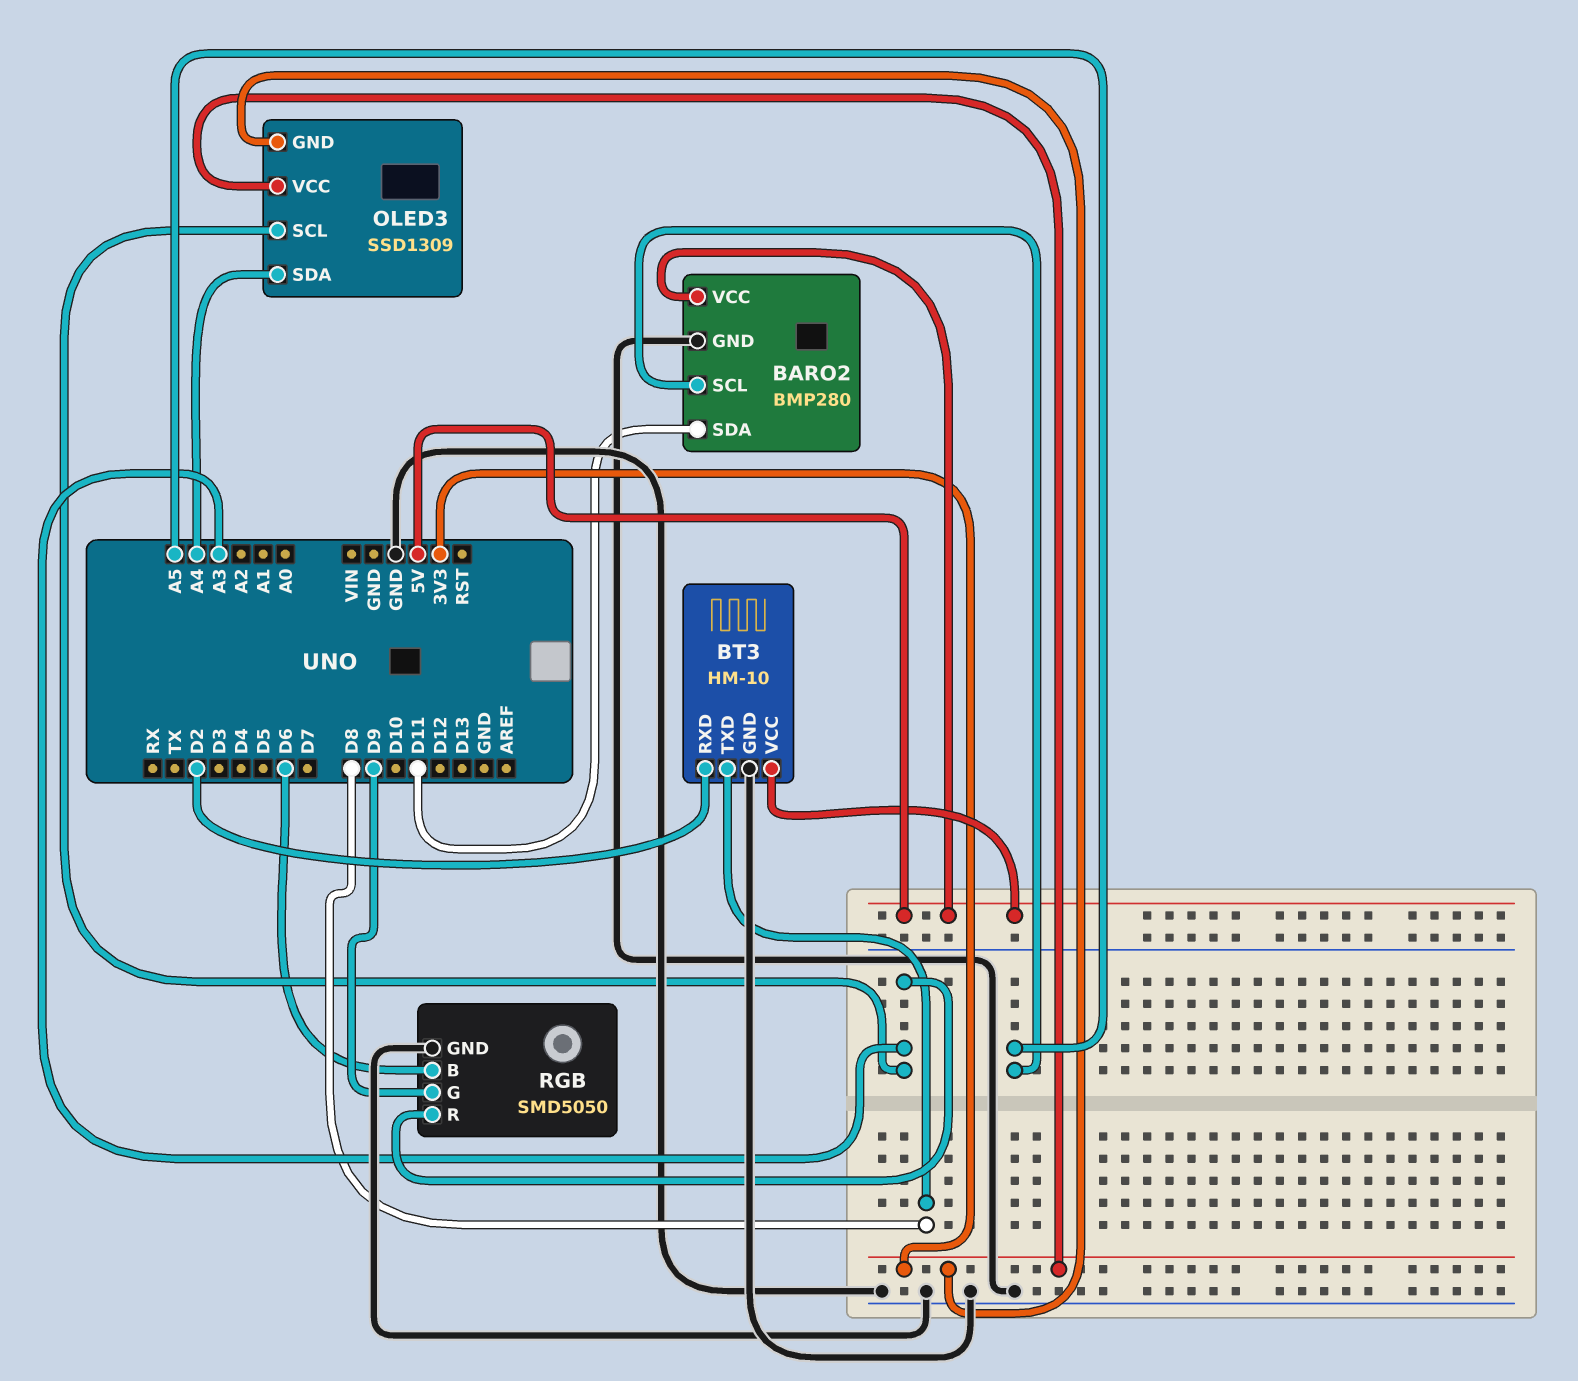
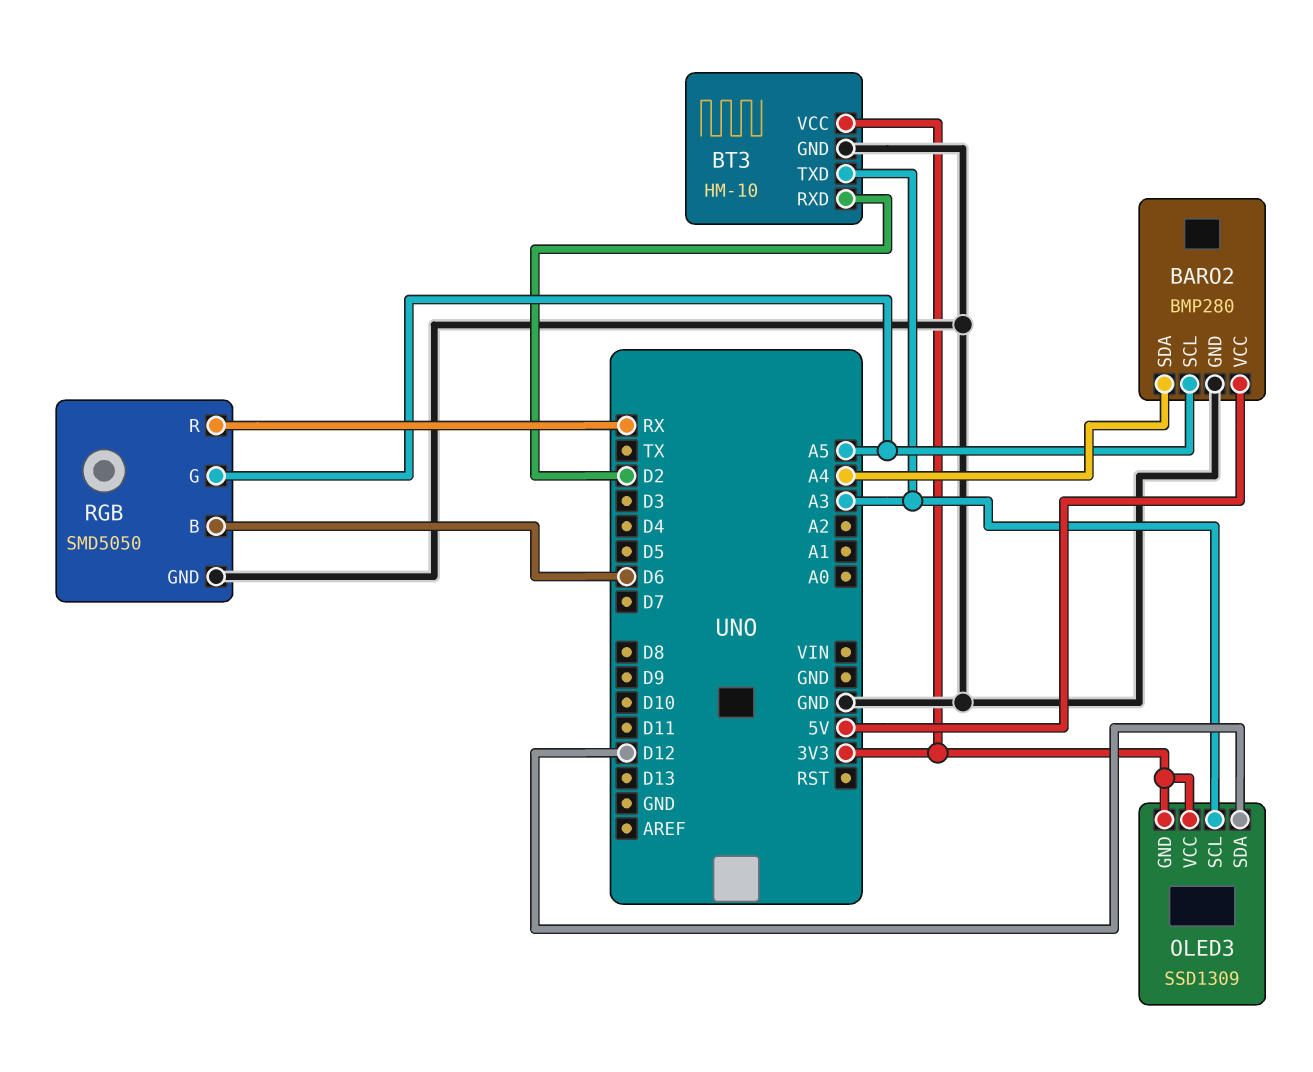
BARO2 pin SDA: D11 -> A4
BT3 pin TXD: D8 -> A3
BT3 pin VCC: 5V -> 3V3
OLED3 pin SDA: A4 -> D12
RGB pin G: D9 -> A5
RGB pin R: A3 -> RX

